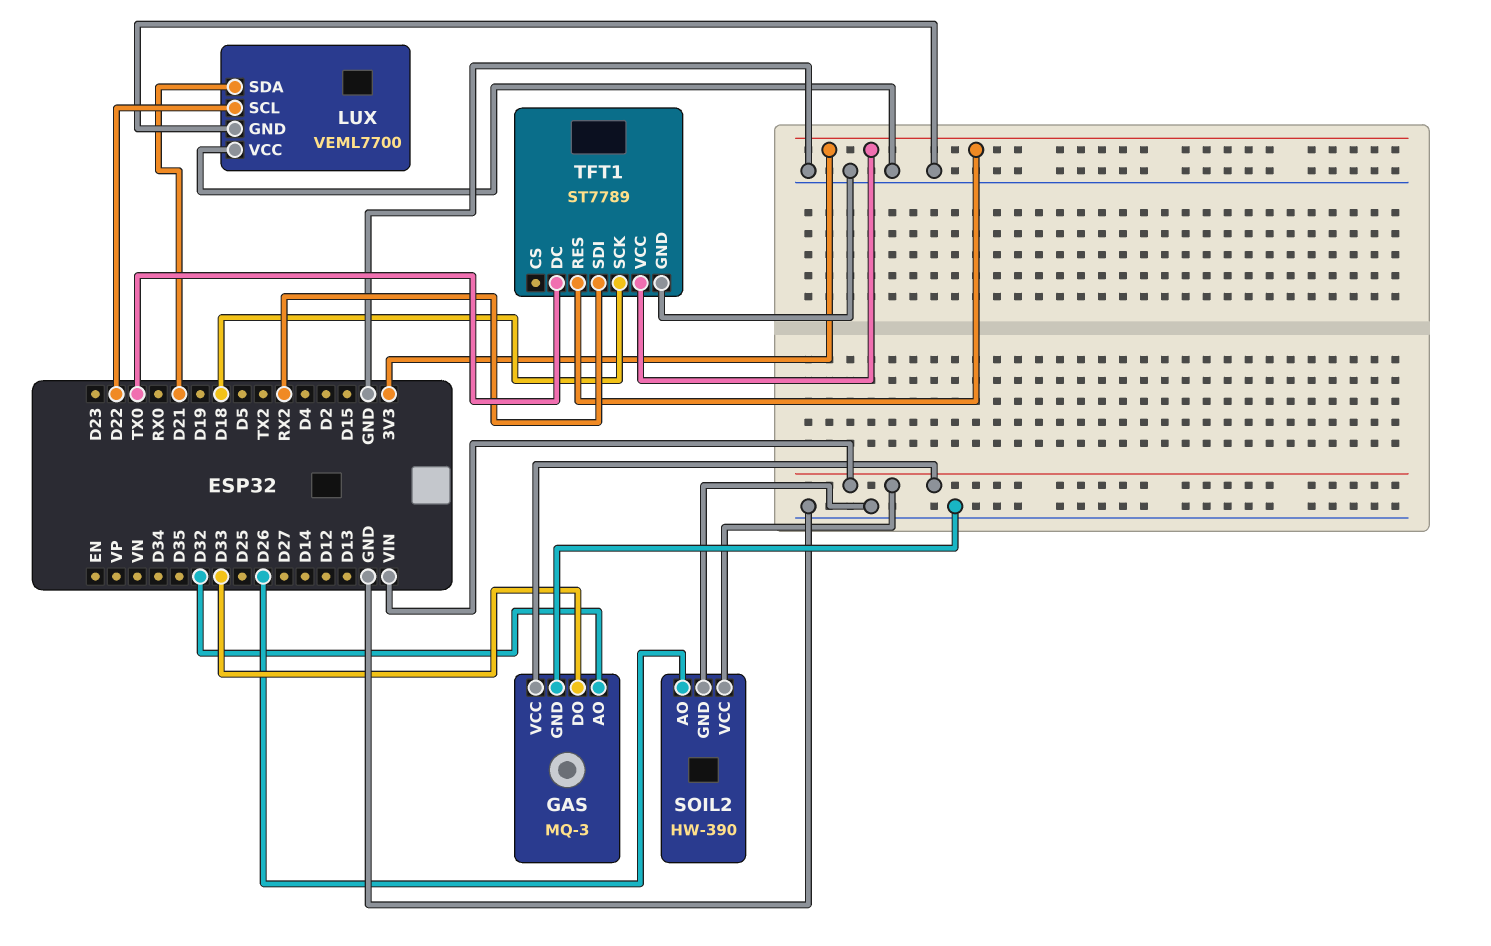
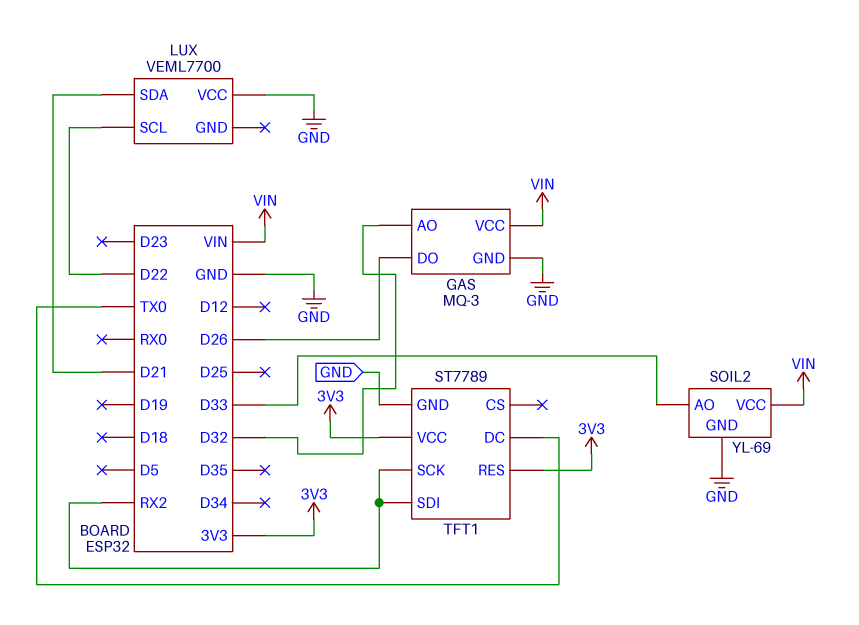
GAS pin DO: D33 -> D26
LUX pin GND: GND -> none
SOIL2: HW-390 -> YL-69
SOIL2 pin AO: D26 -> D33
TFT1 pin SCK: D18 -> RX2

